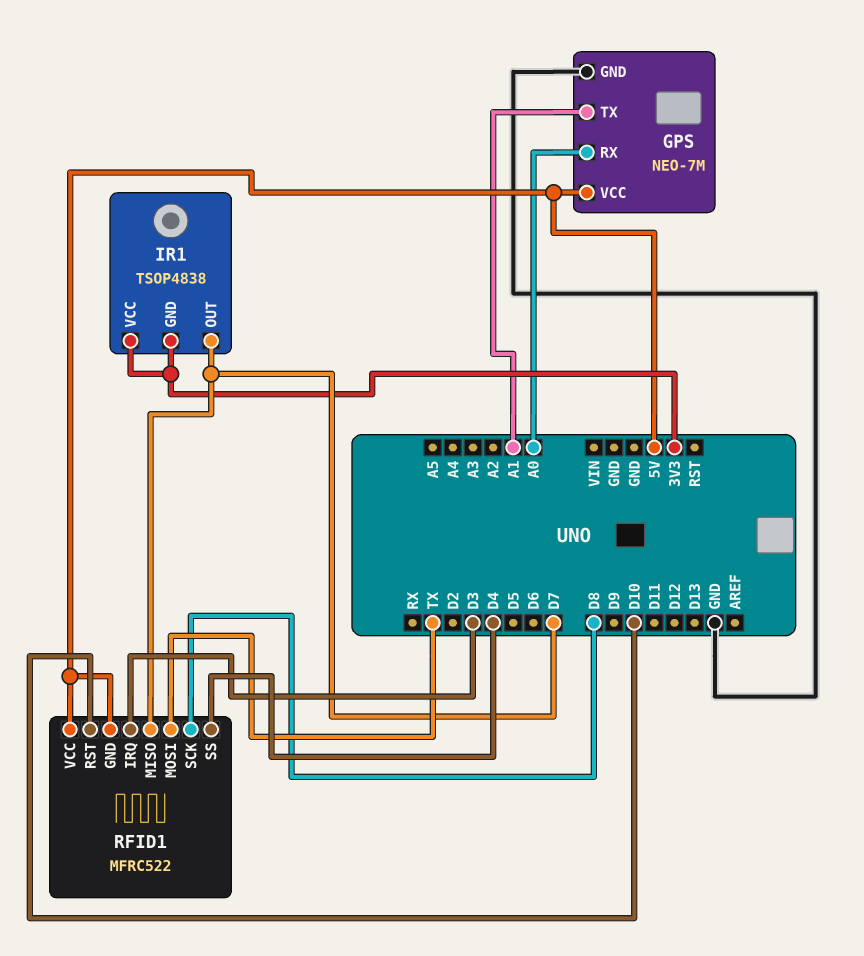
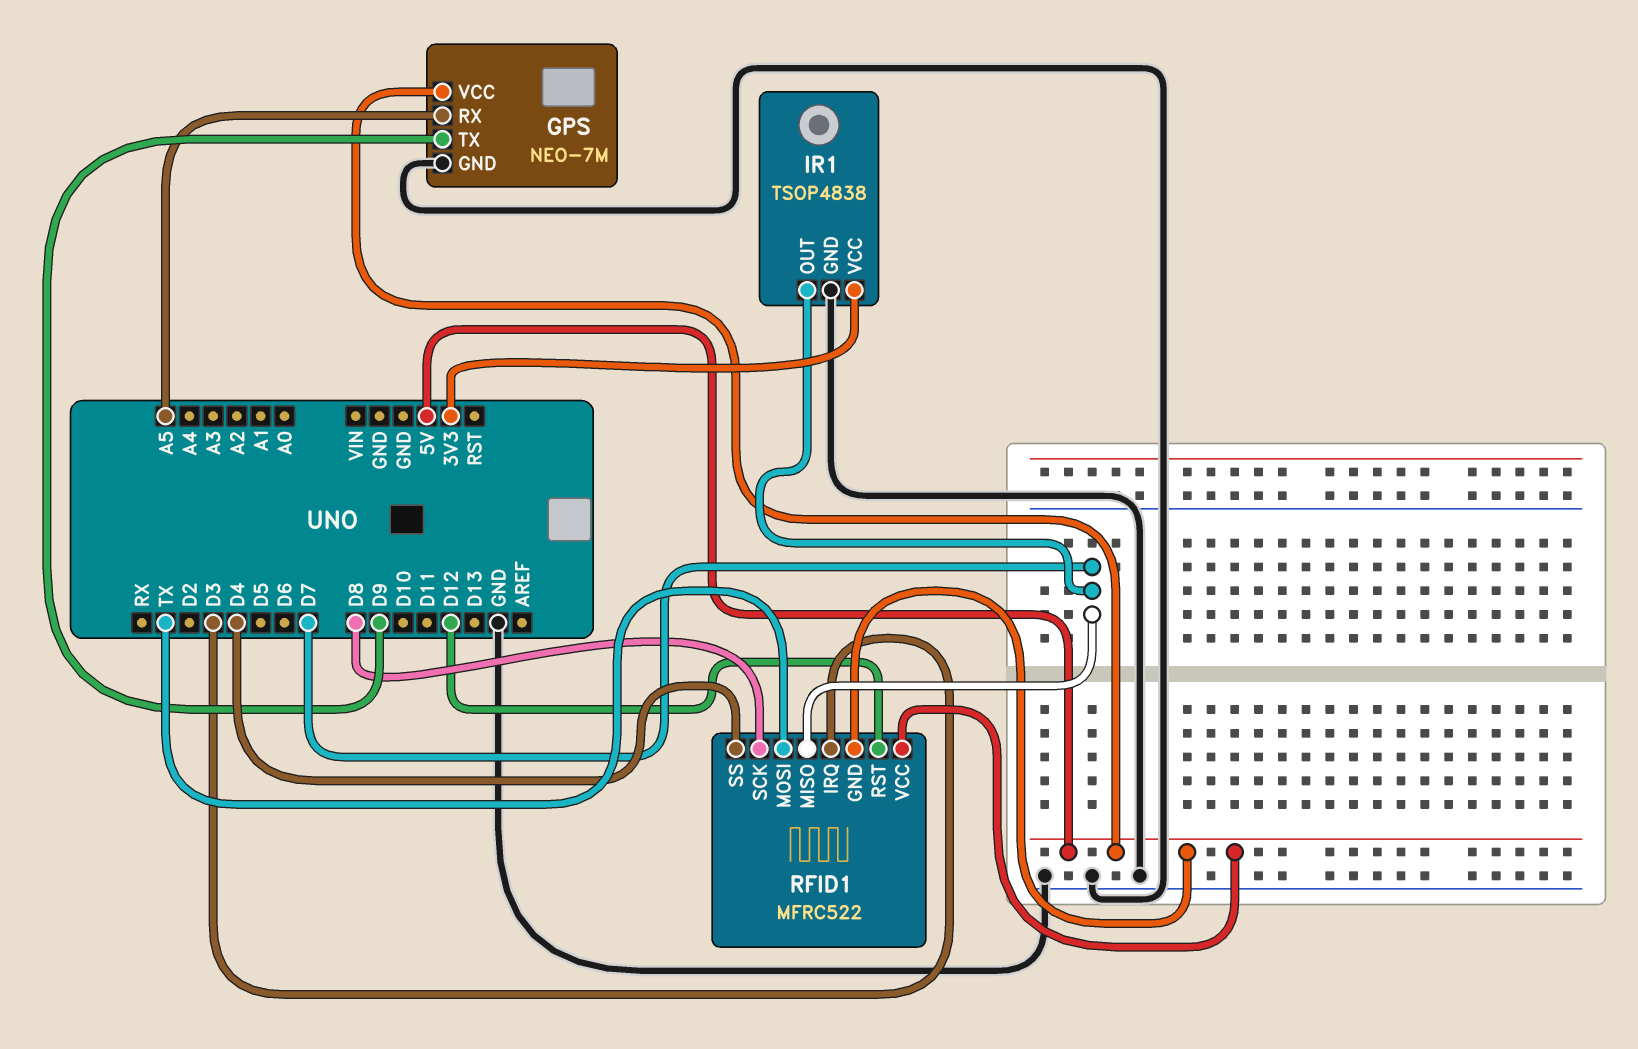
GPS pin RX: A0 -> A5
GPS pin TX: A1 -> D9
IR1 pin GND: 3V3 -> GND
RFID1 pin RST: D10 -> D12

